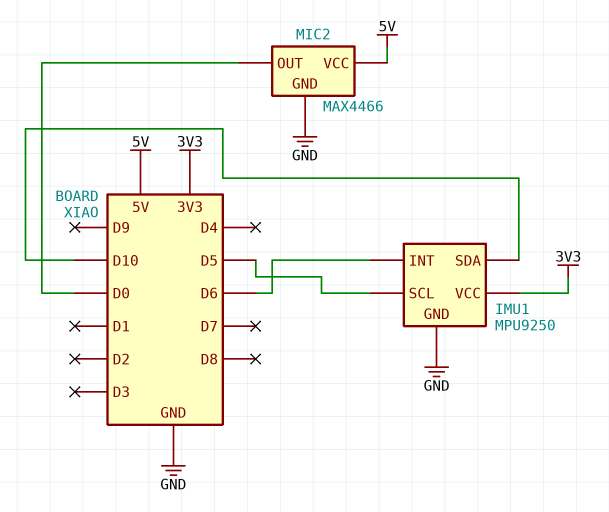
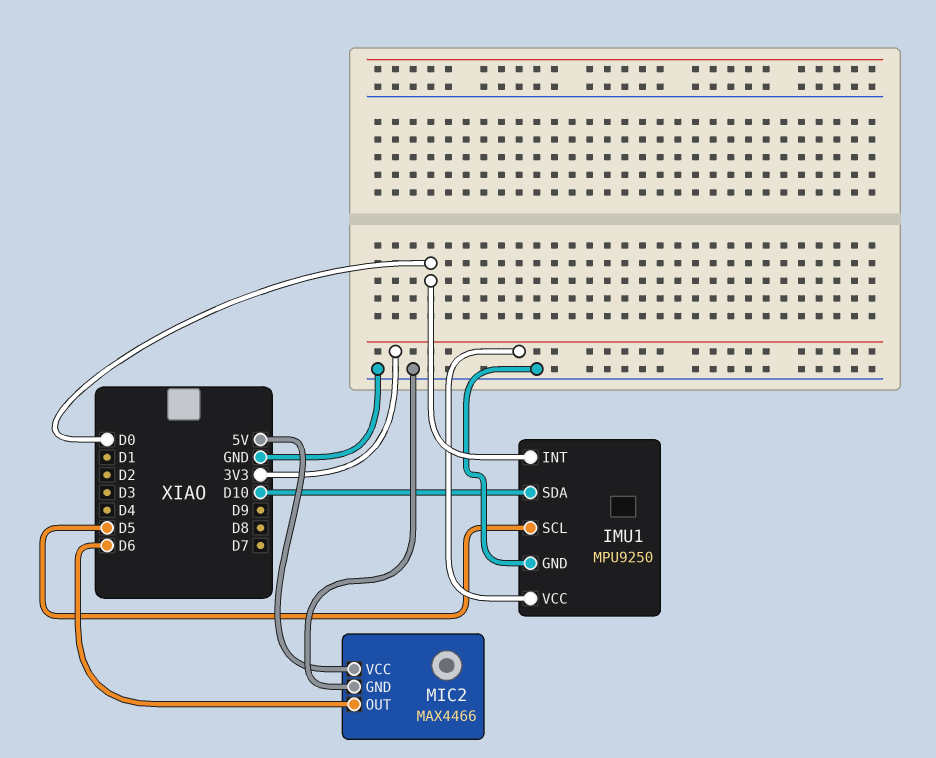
IMU1 pin INT: D6 -> D0
MIC2 pin OUT: D0 -> D6

